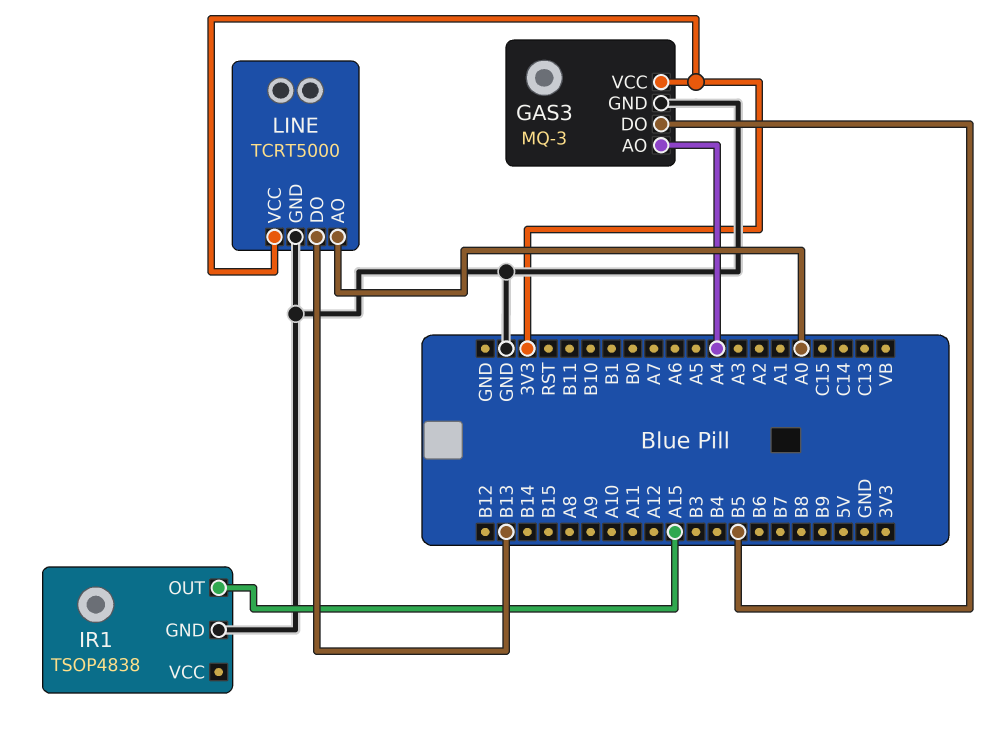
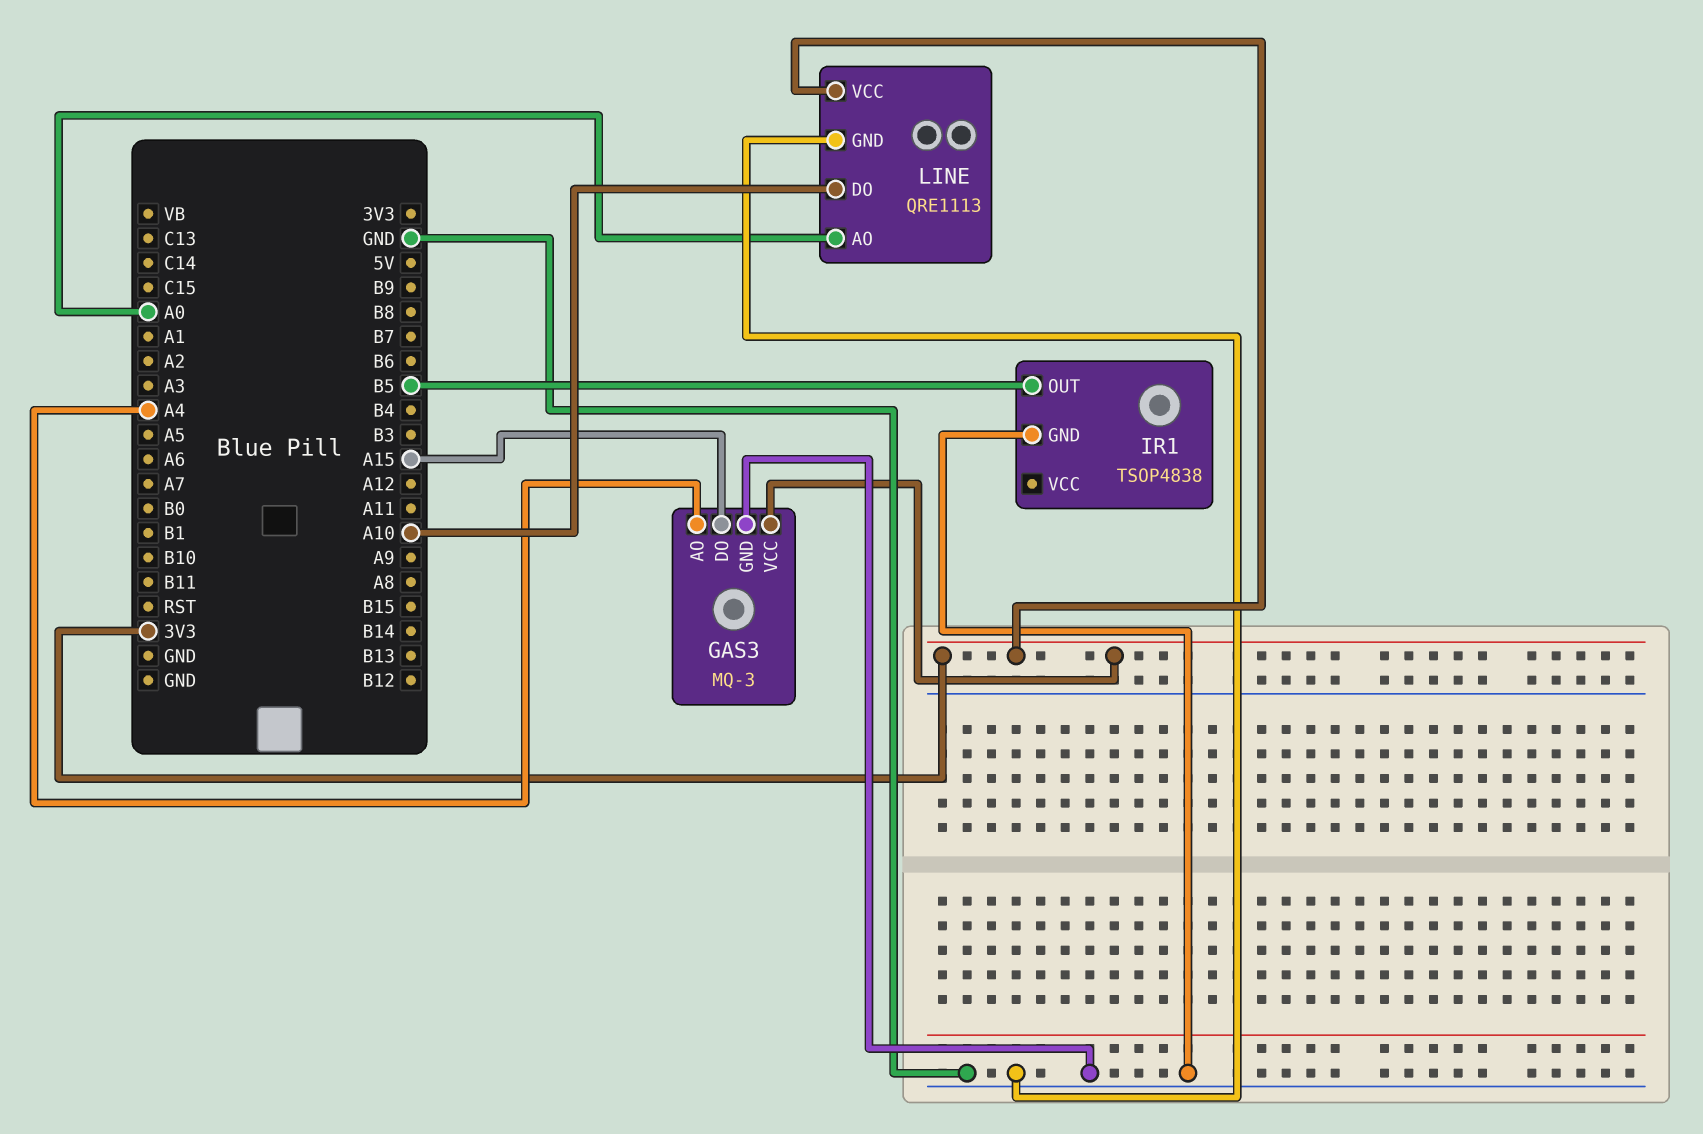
GAS3 pin DO: B5 -> A15
IR1 pin OUT: A15 -> B5
LINE: TCRT5000 -> QRE1113
LINE pin DO: B13 -> A10

